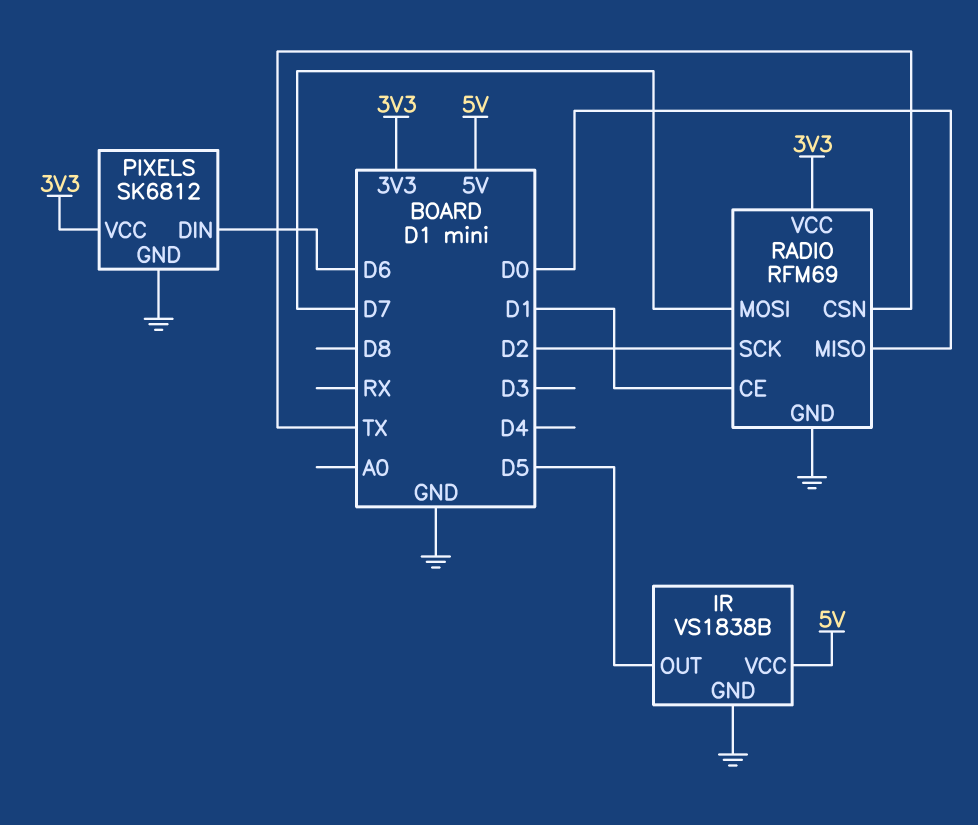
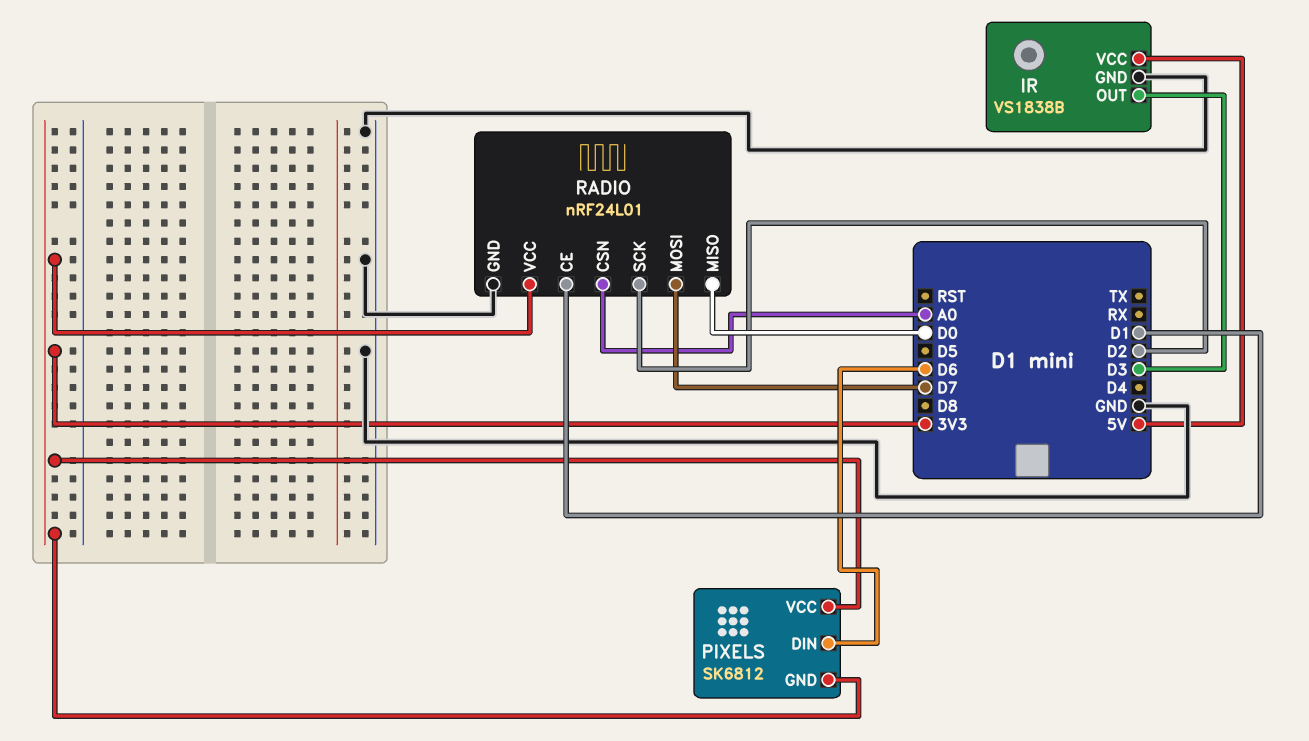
IR pin OUT: D5 -> D3
PIXELS pin GND: GND -> 3V3
RADIO: RFM69 -> nRF24L01
RADIO pin CSN: TX -> A0

